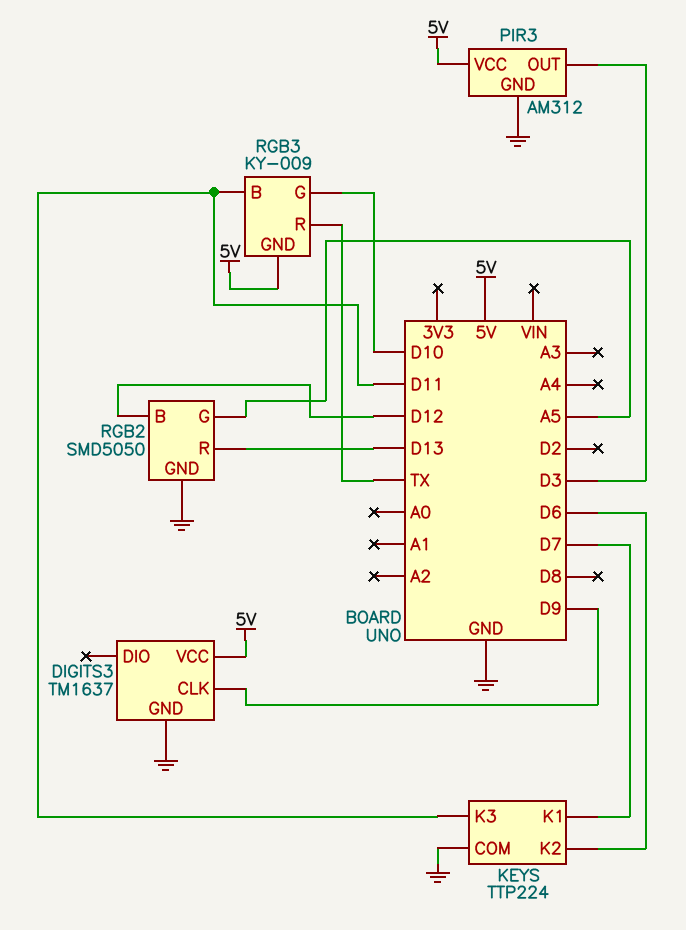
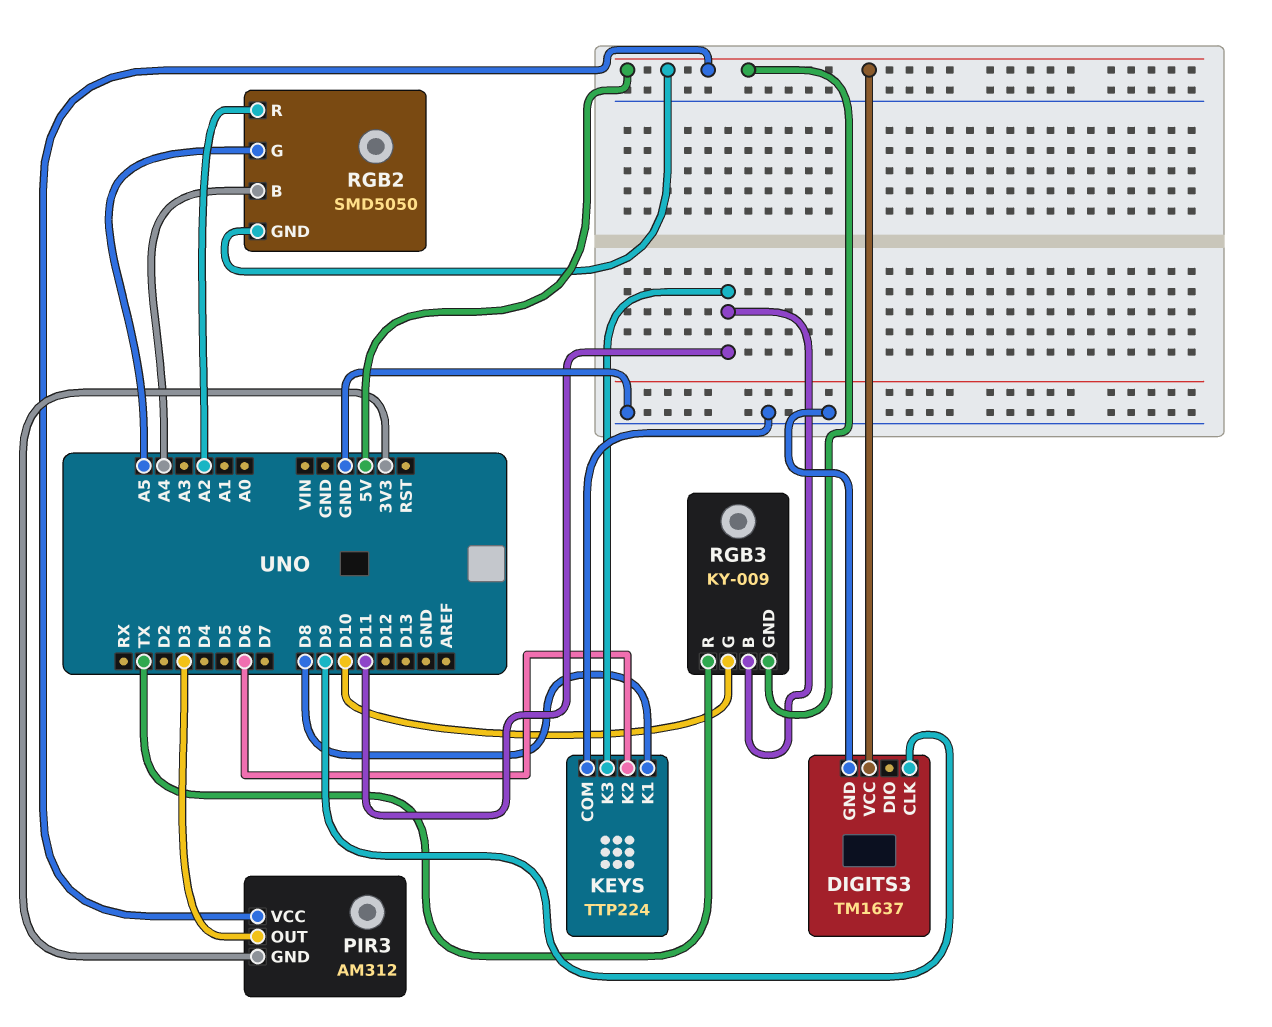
KEYS pin K1: D7 -> D8
PIR3 pin GND: GND -> 3V3
RGB2 pin B: D12 -> A4
RGB2 pin GND: GND -> 5V
RGB2 pin R: D13 -> A2

